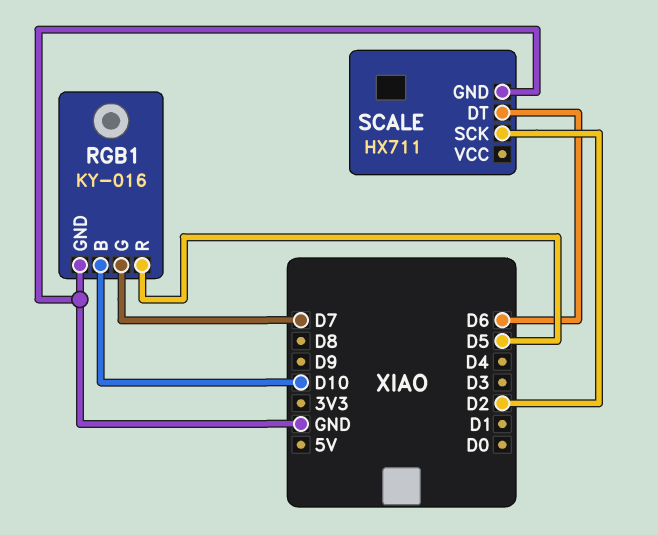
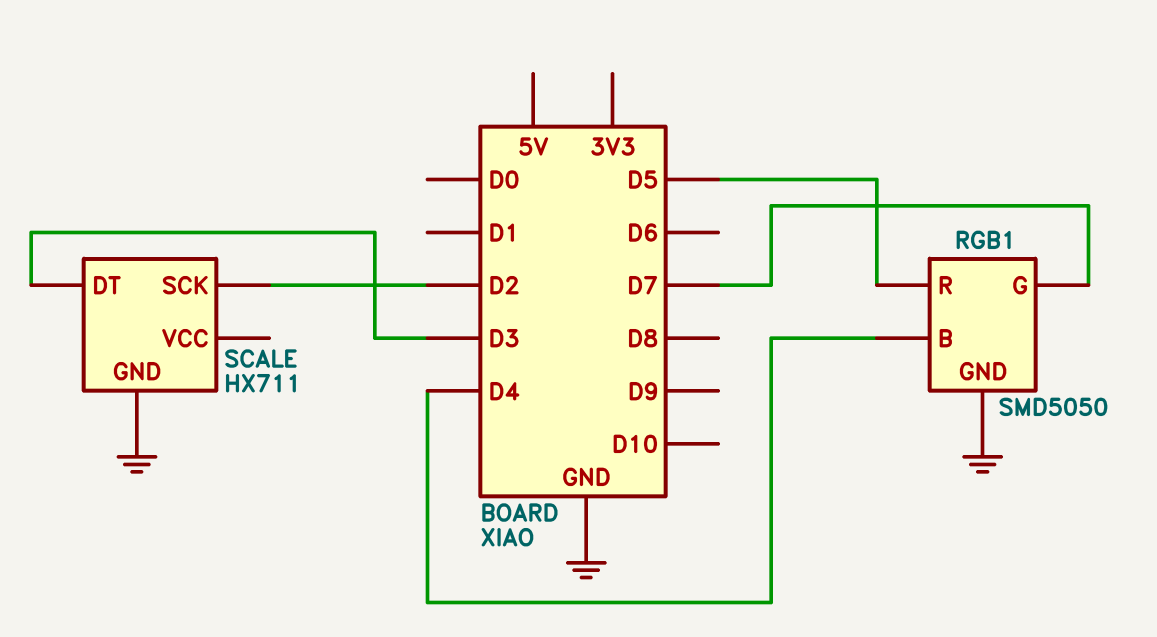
RGB1: KY-016 -> SMD5050
RGB1 pin B: D10 -> D4
SCALE pin DT: D6 -> D3

